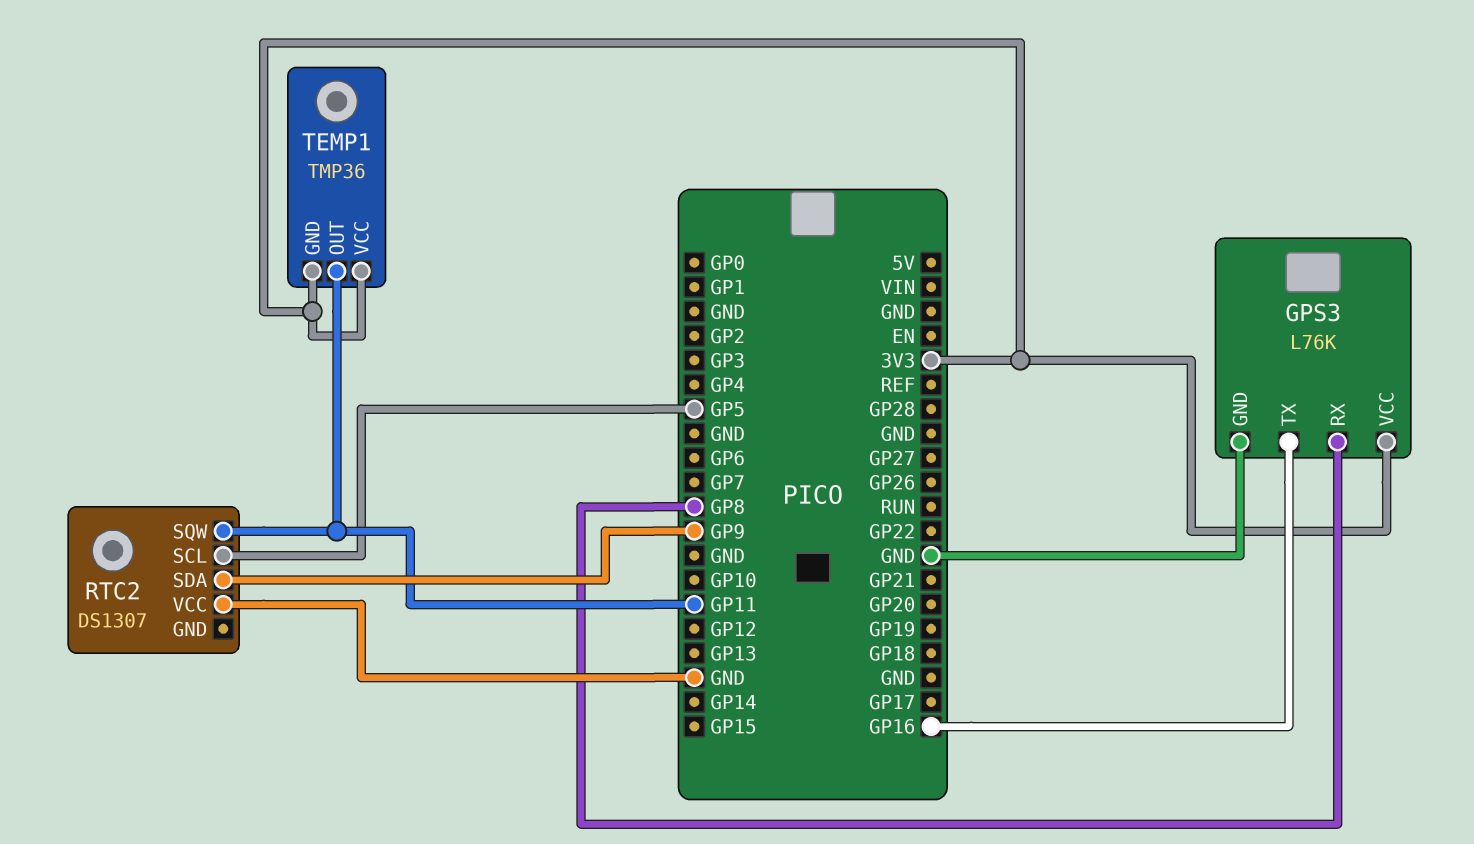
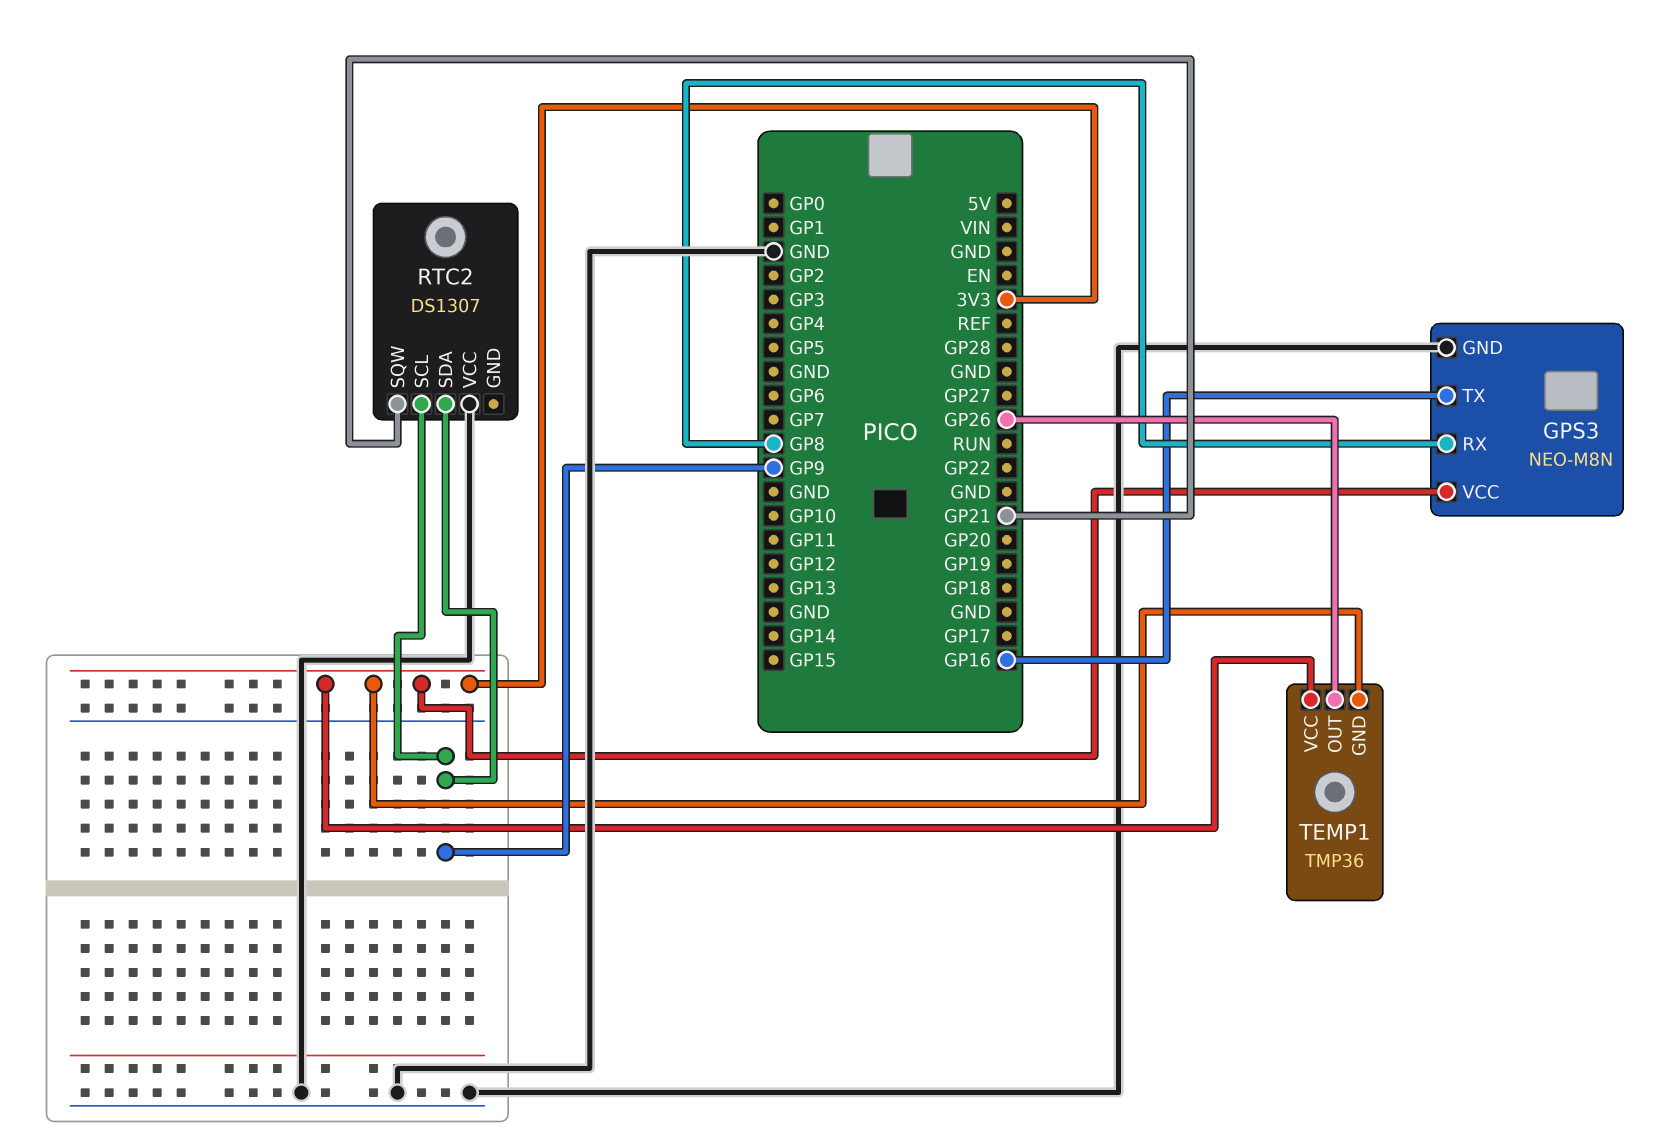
GPS3: L76K -> NEO-M8N
RTC2 pin SCL: GP5 -> GP9
RTC2 pin SQW: GP11 -> GP21
TEMP1 pin OUT: GP11 -> GP26

